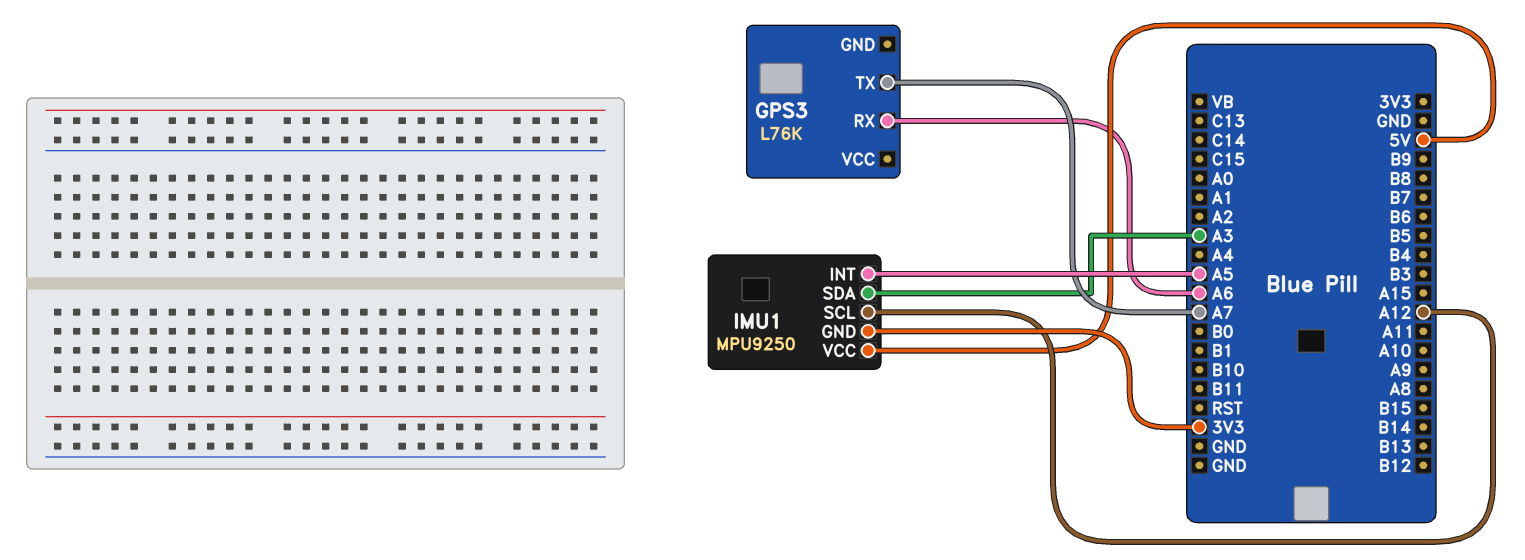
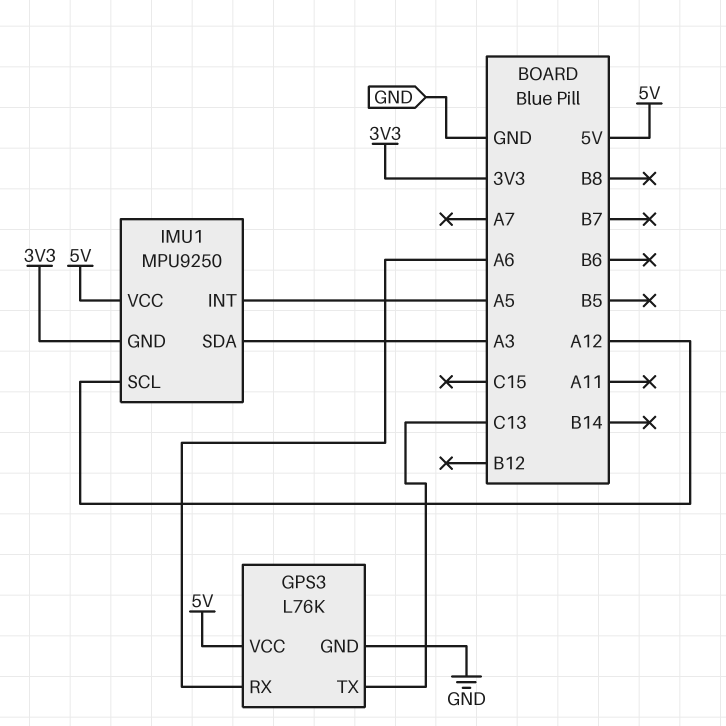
GPS3 pin GND: none -> GND
GPS3 pin TX: A7 -> C13
GPS3 pin VCC: none -> 5V

